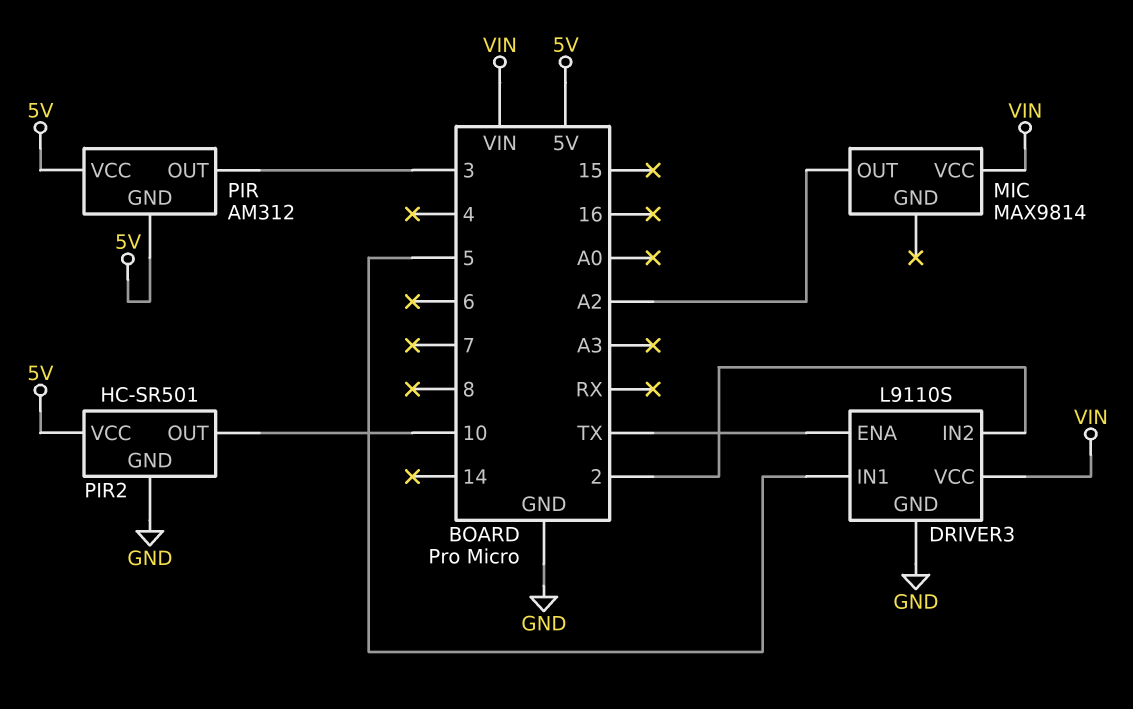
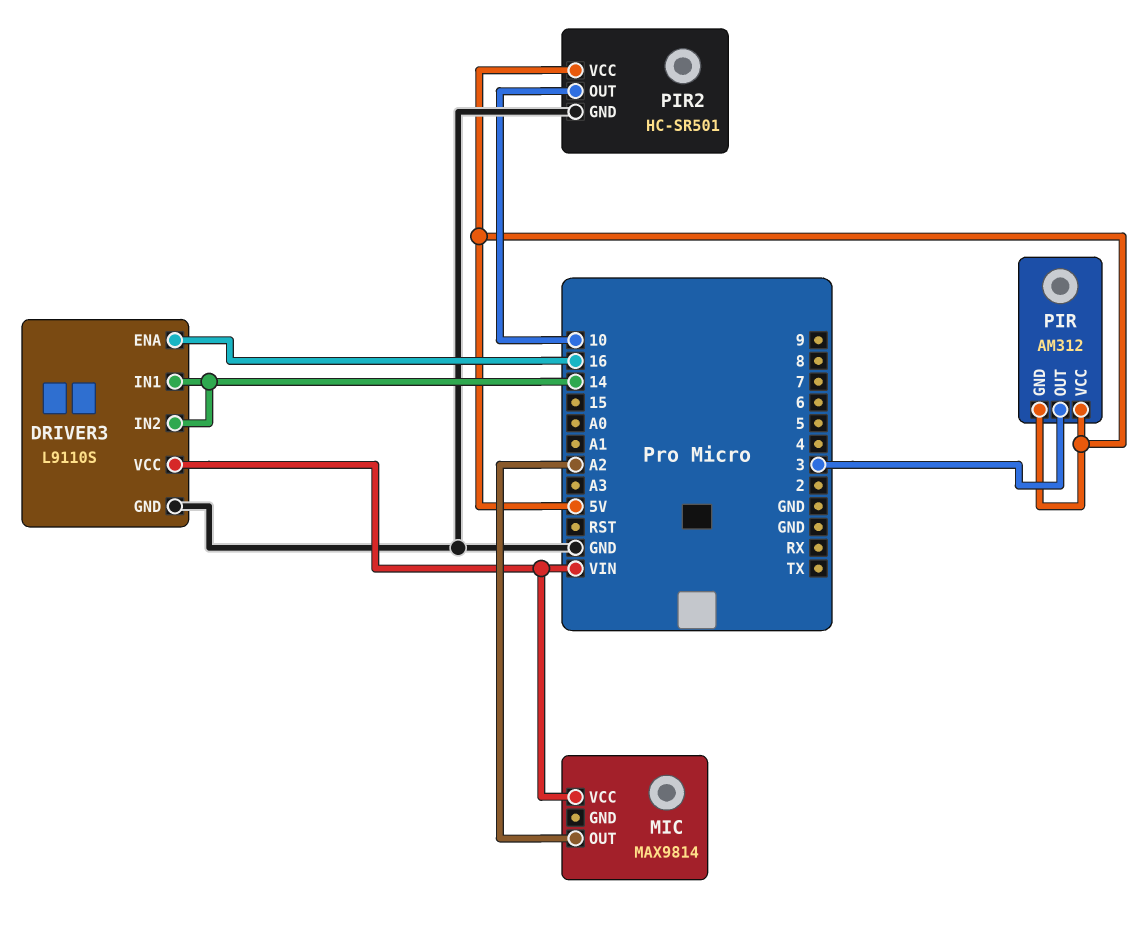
DRIVER3 pin ENA: TX -> 16
DRIVER3 pin IN1: 5 -> 14
DRIVER3 pin IN2: 2 -> 14

